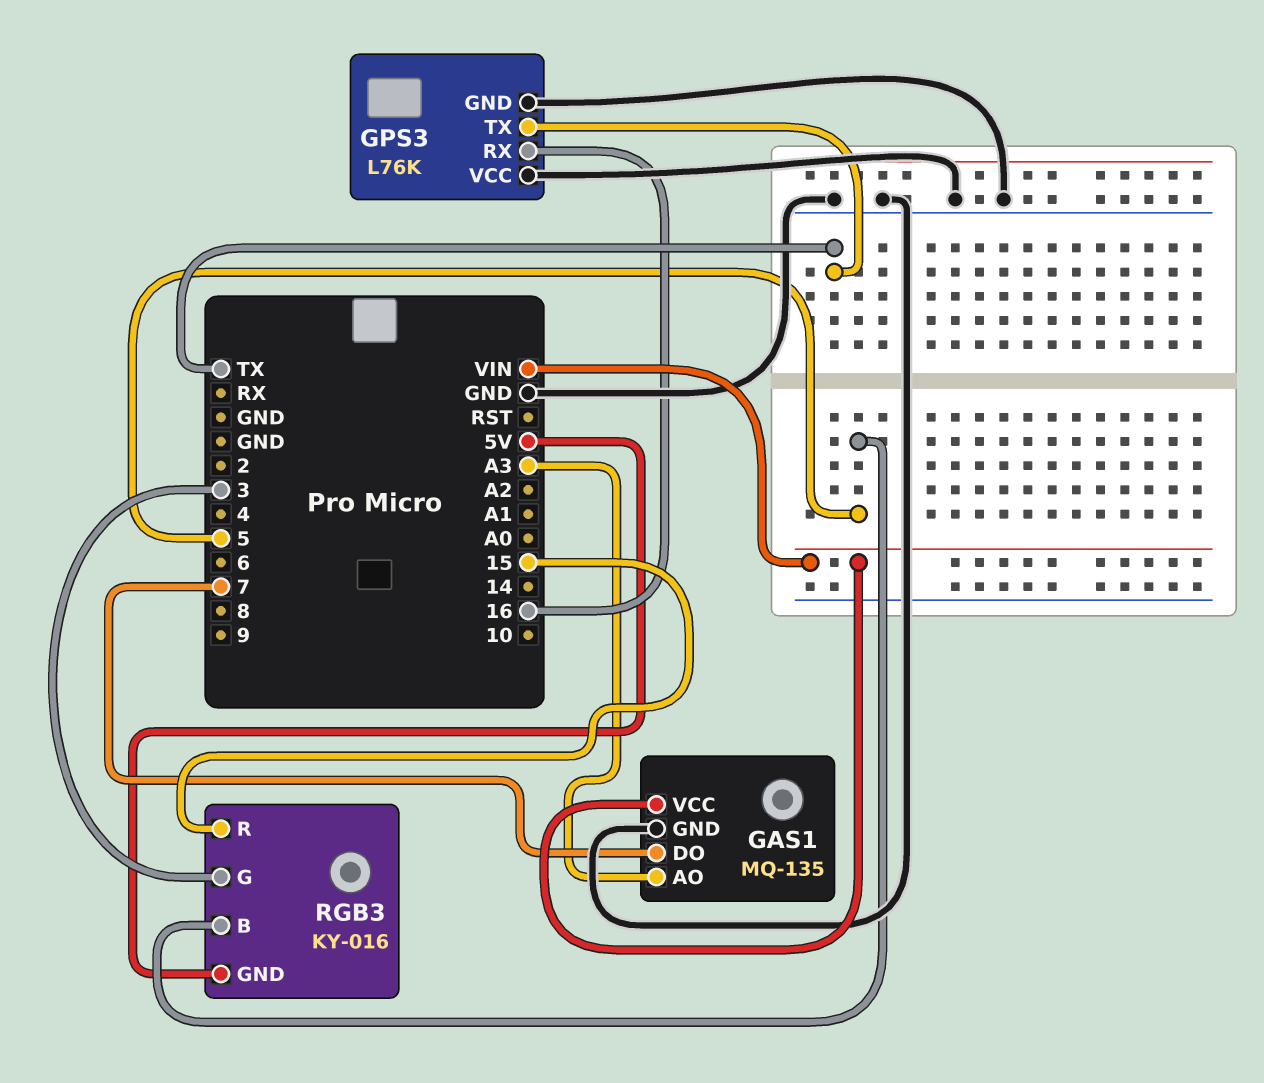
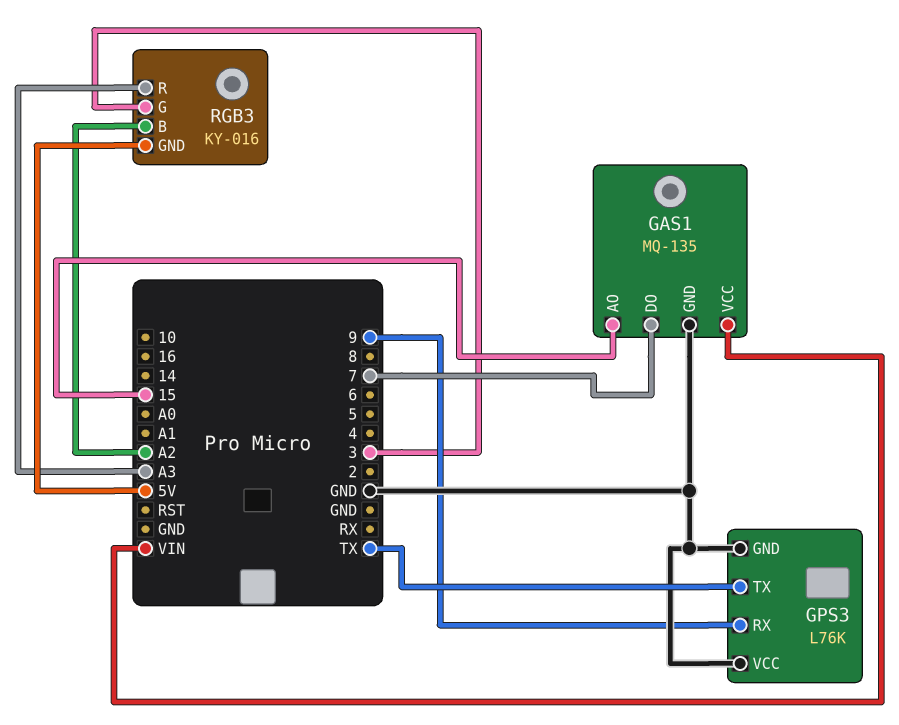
GAS1 pin AO: A3 -> 15
GPS3 pin RX: 16 -> 9
RGB3 pin B: 5 -> A2
RGB3 pin R: 15 -> A3

